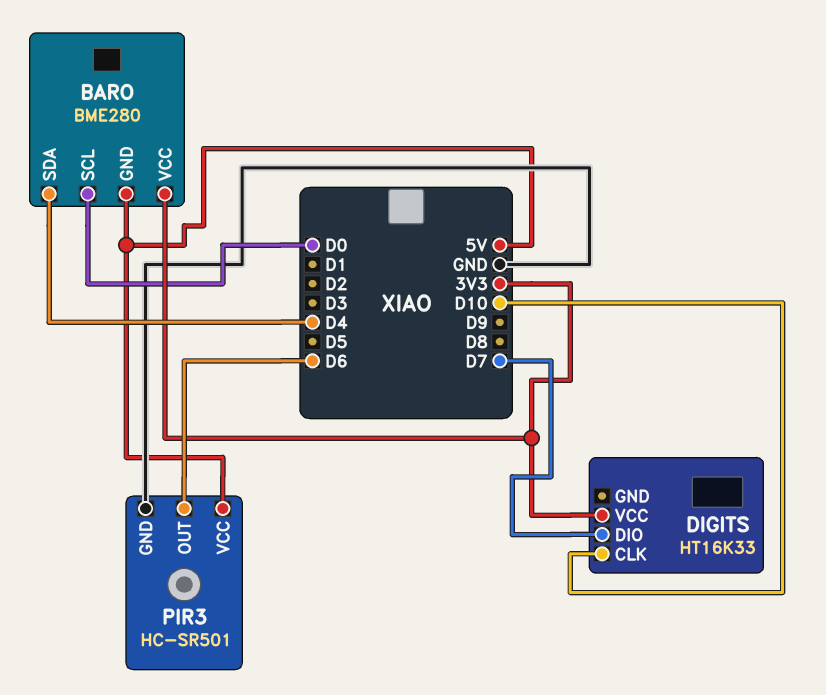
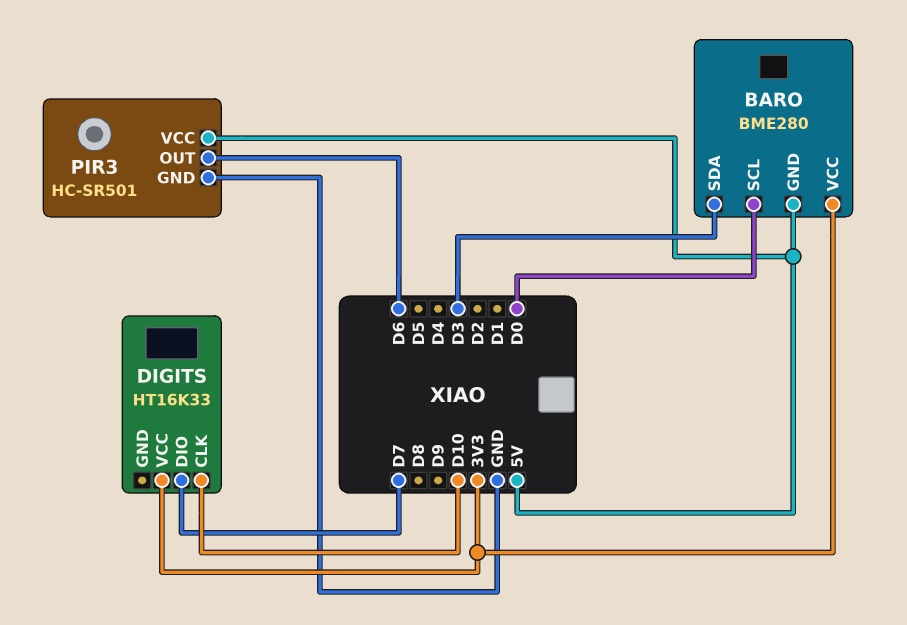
BARO pin SDA: D4 -> D3

